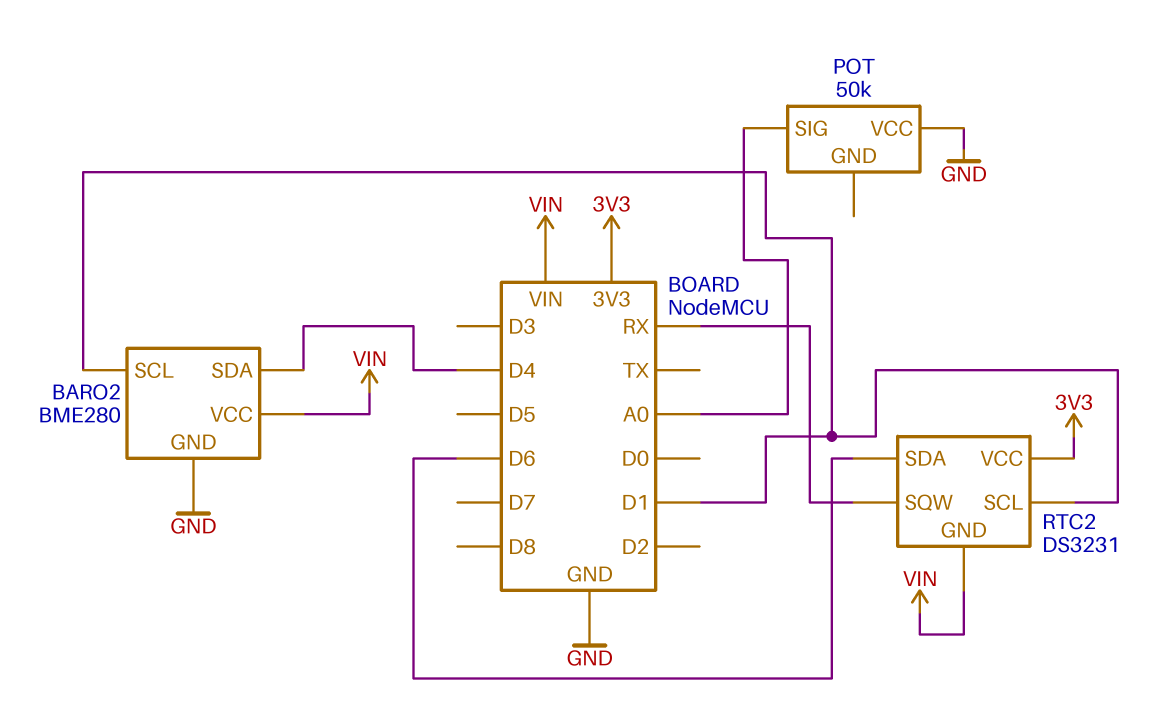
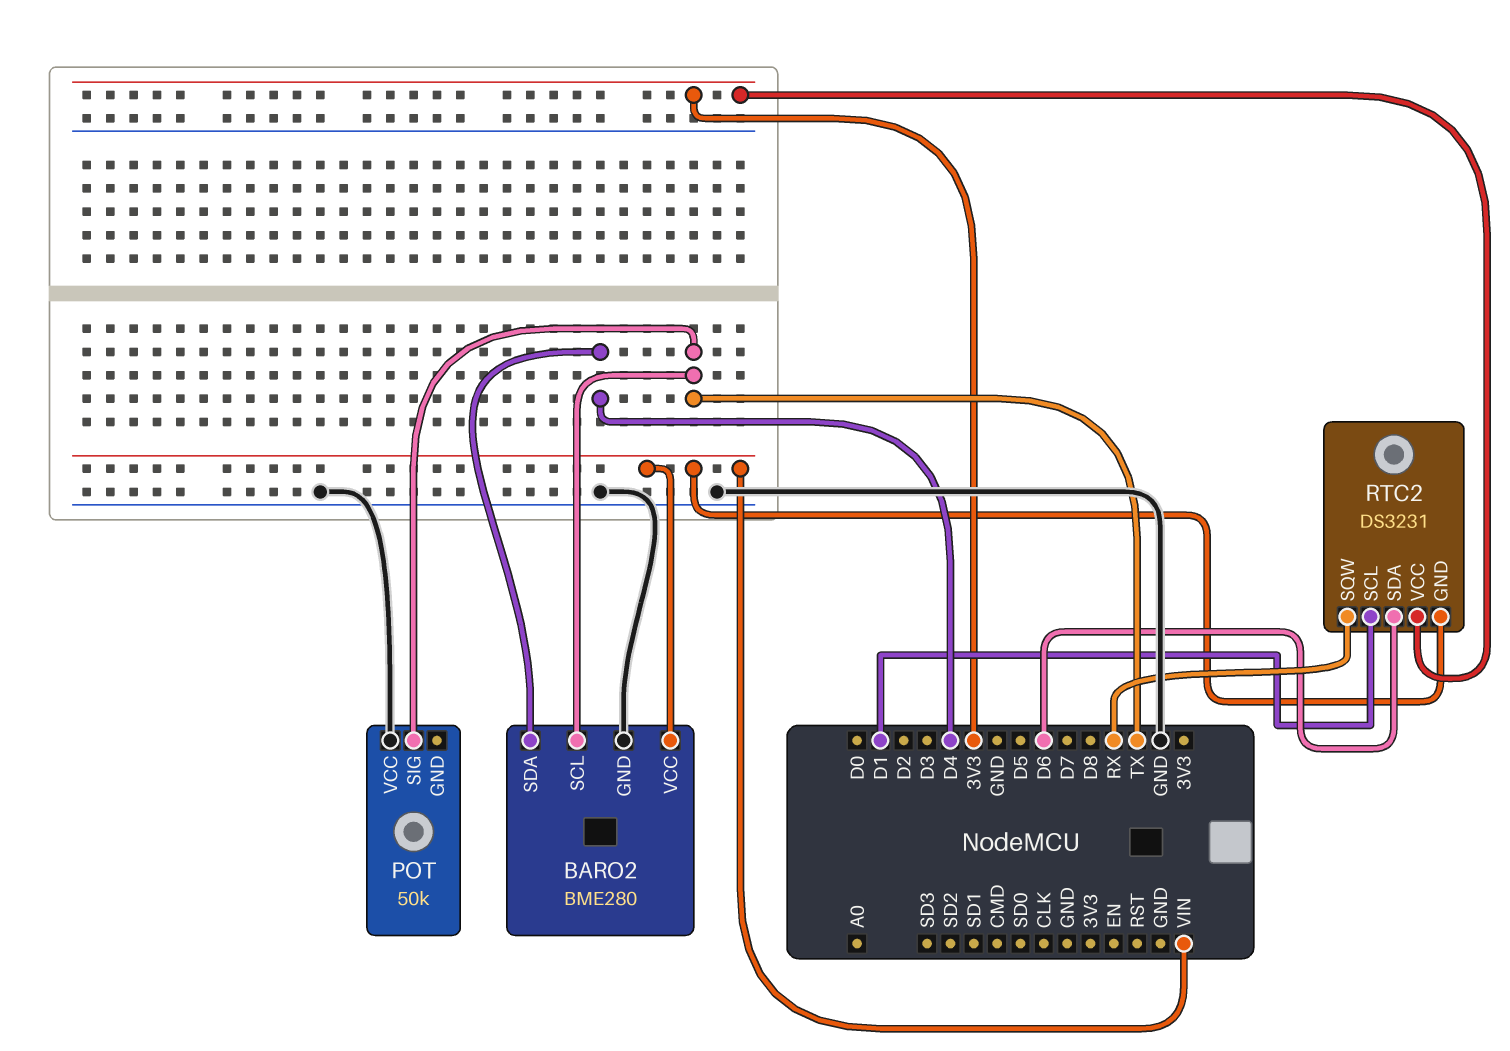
BARO2 pin SCL: D1 -> TX
POT pin SIG: A0 -> TX

